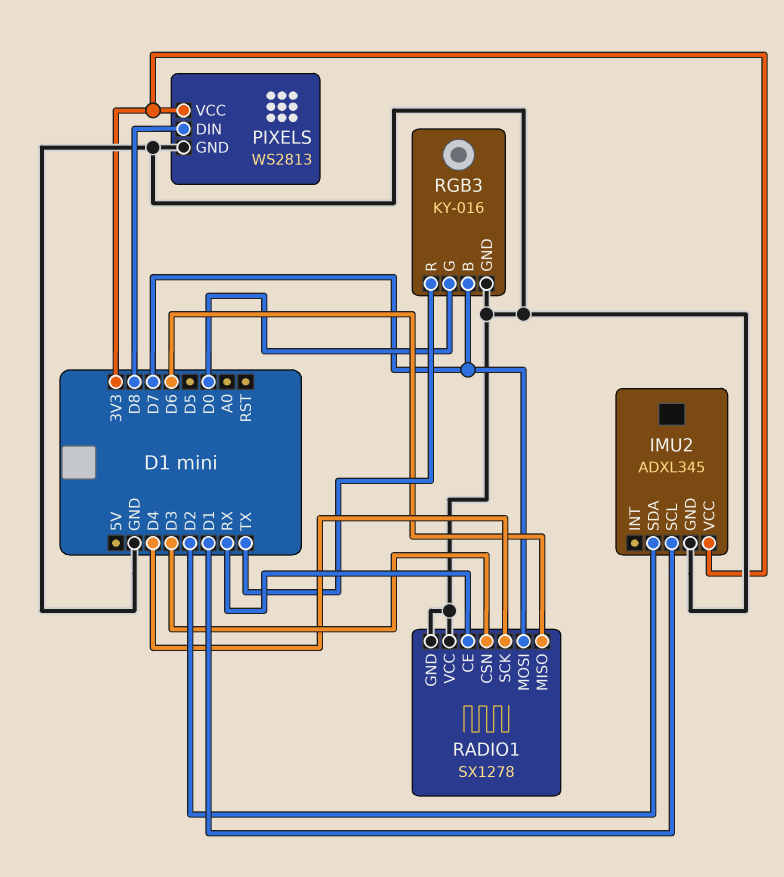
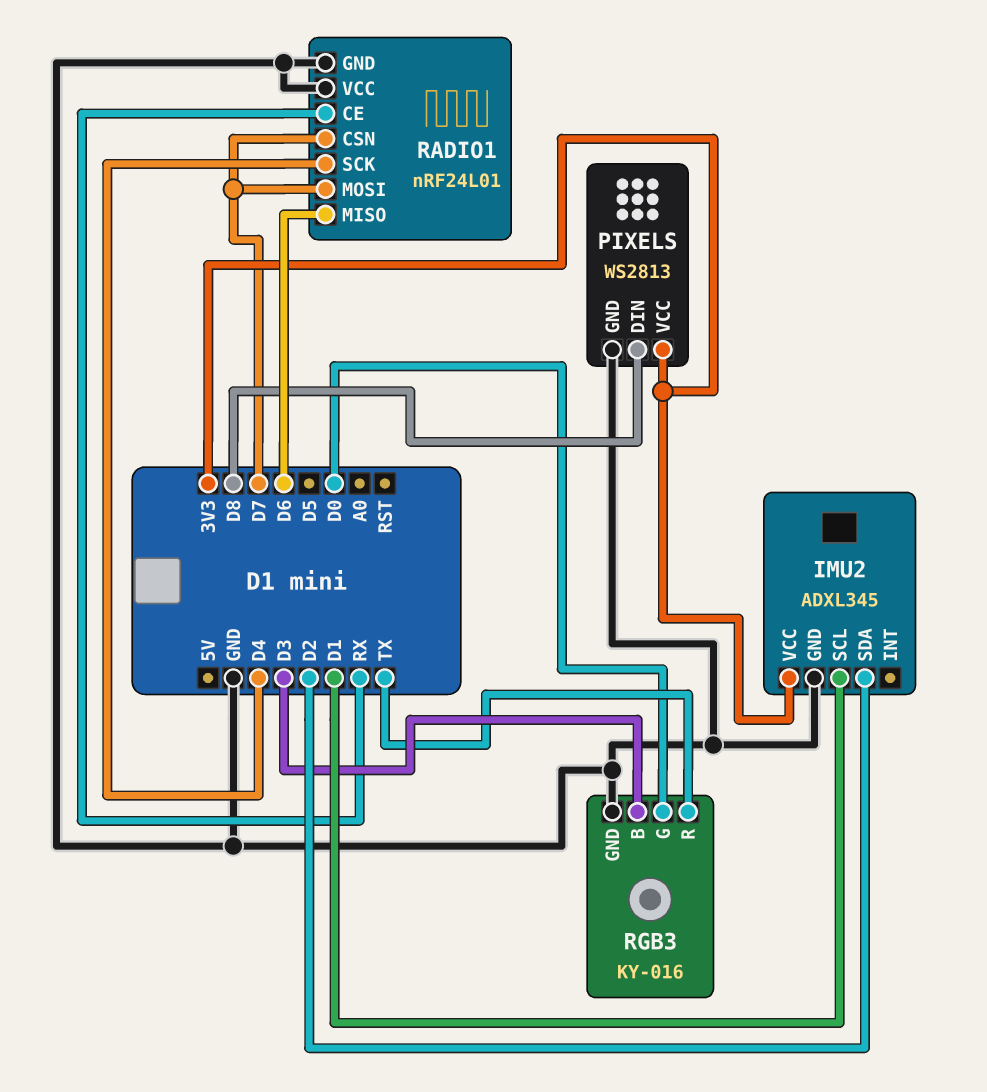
RADIO1: SX1278 -> nRF24L01
RADIO1 pin CSN: D3 -> D7
RGB3 pin B: D7 -> D3

